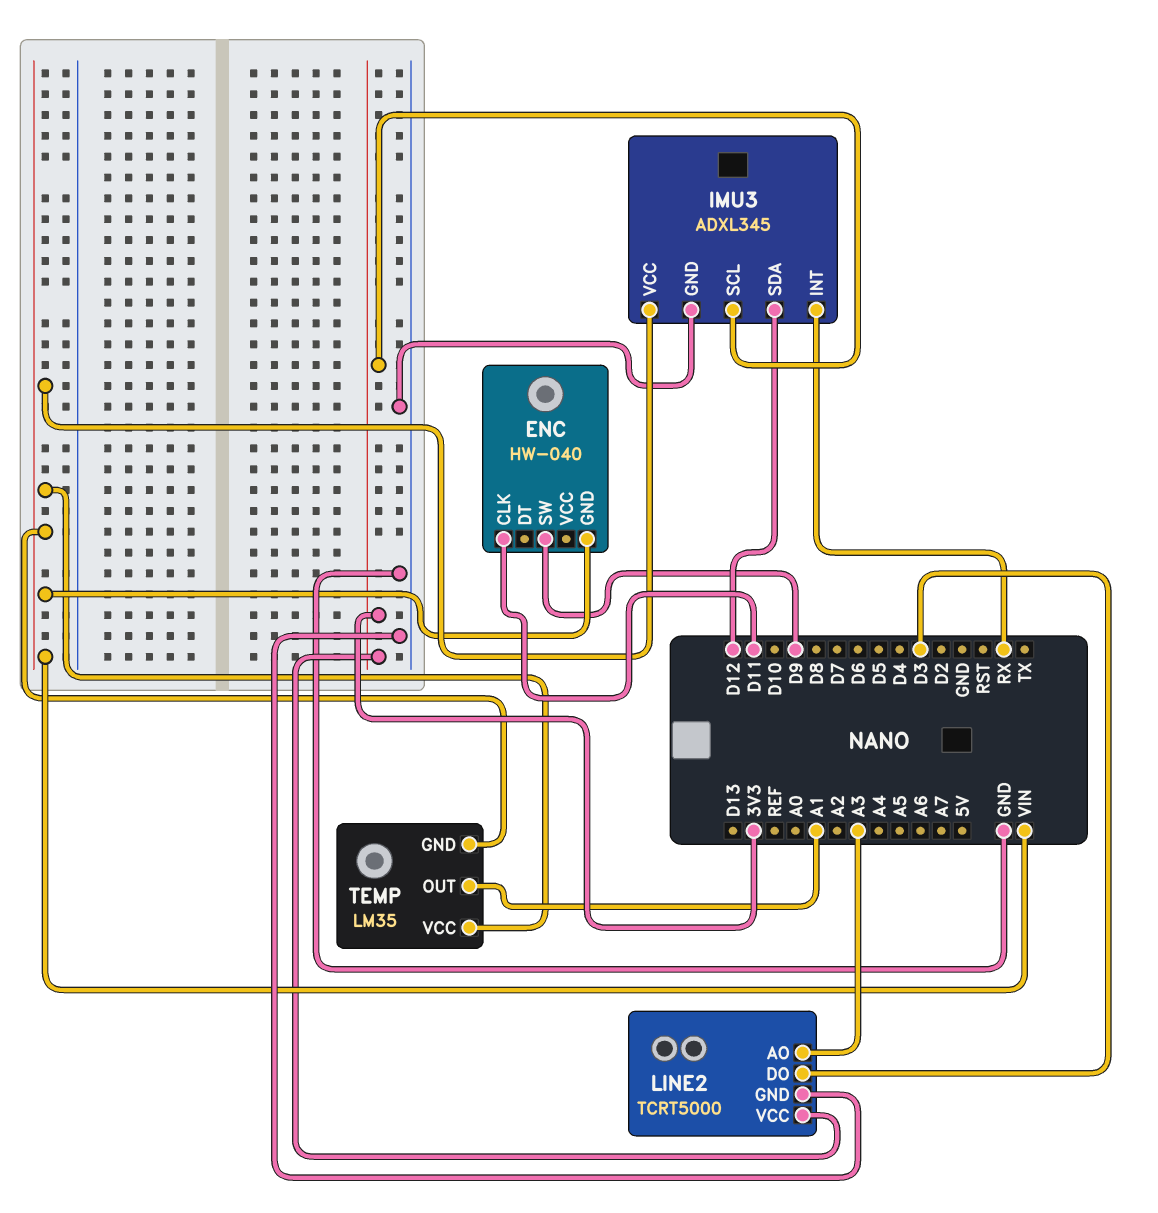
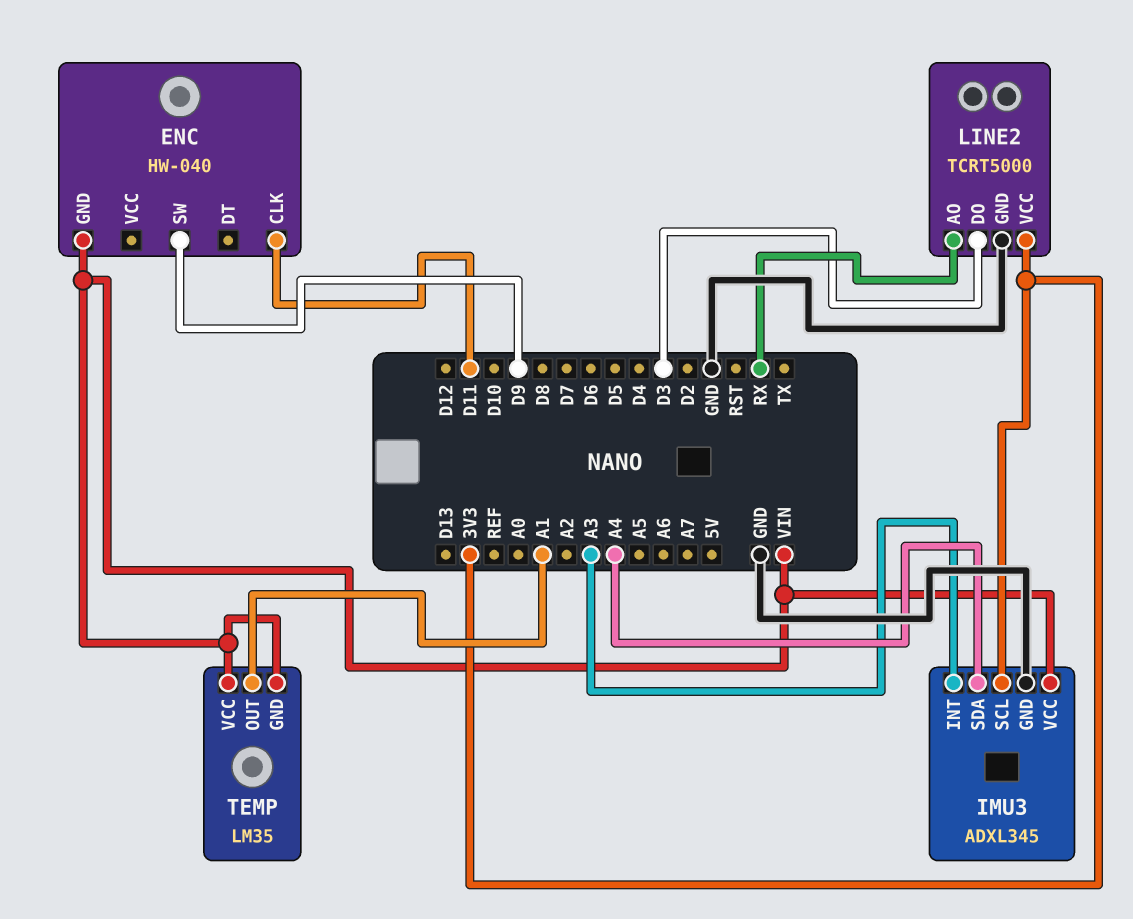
IMU3 pin INT: RX -> A3
IMU3 pin SDA: D12 -> A4
LINE2 pin AO: A3 -> RX

